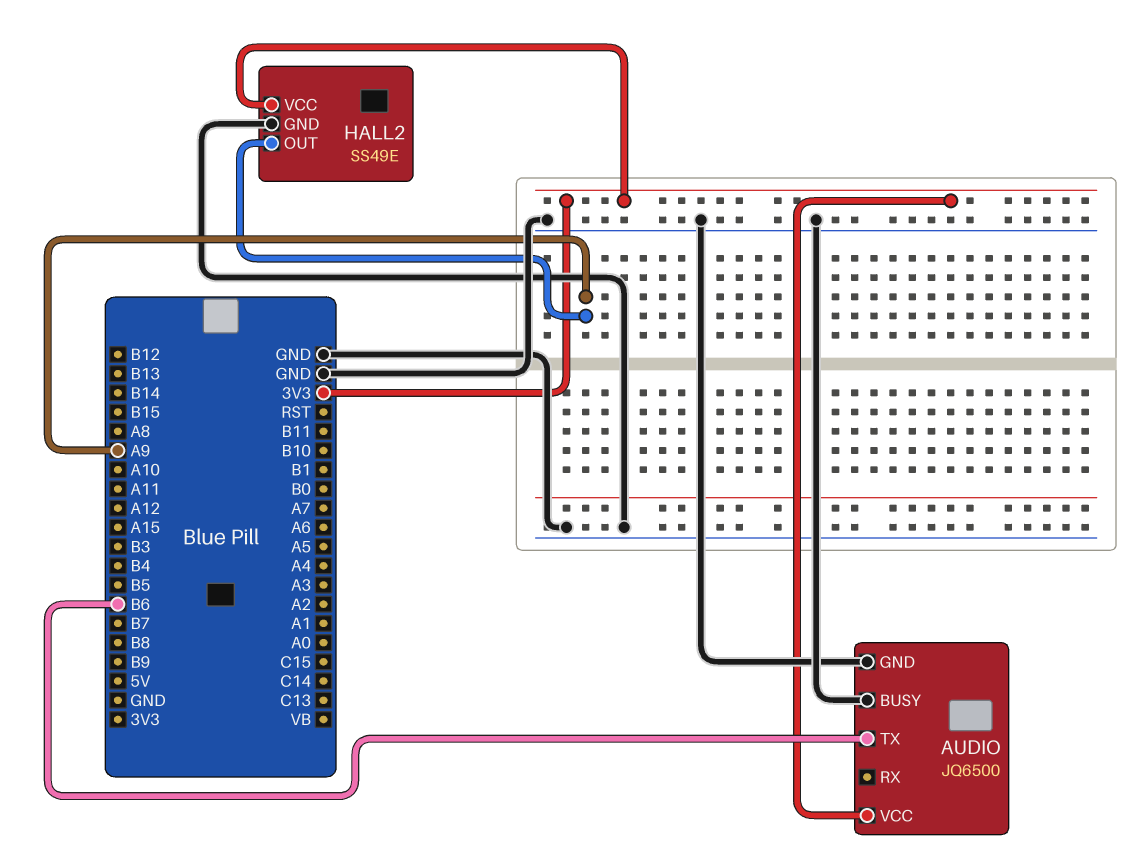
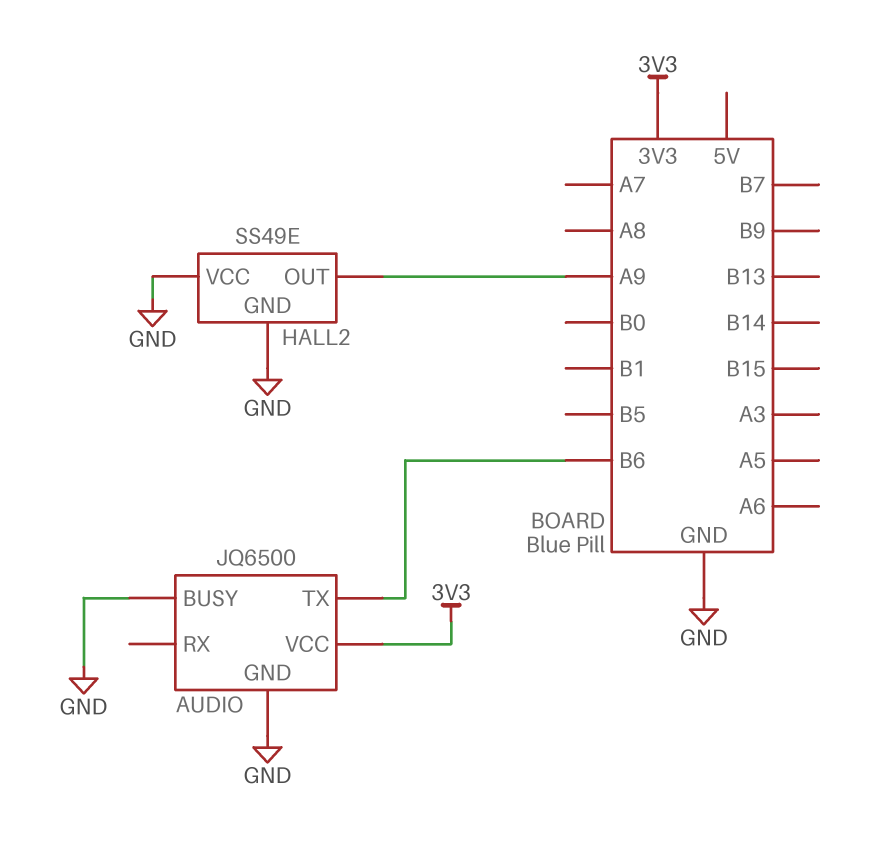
HALL2 pin VCC: 3V3 -> GND

